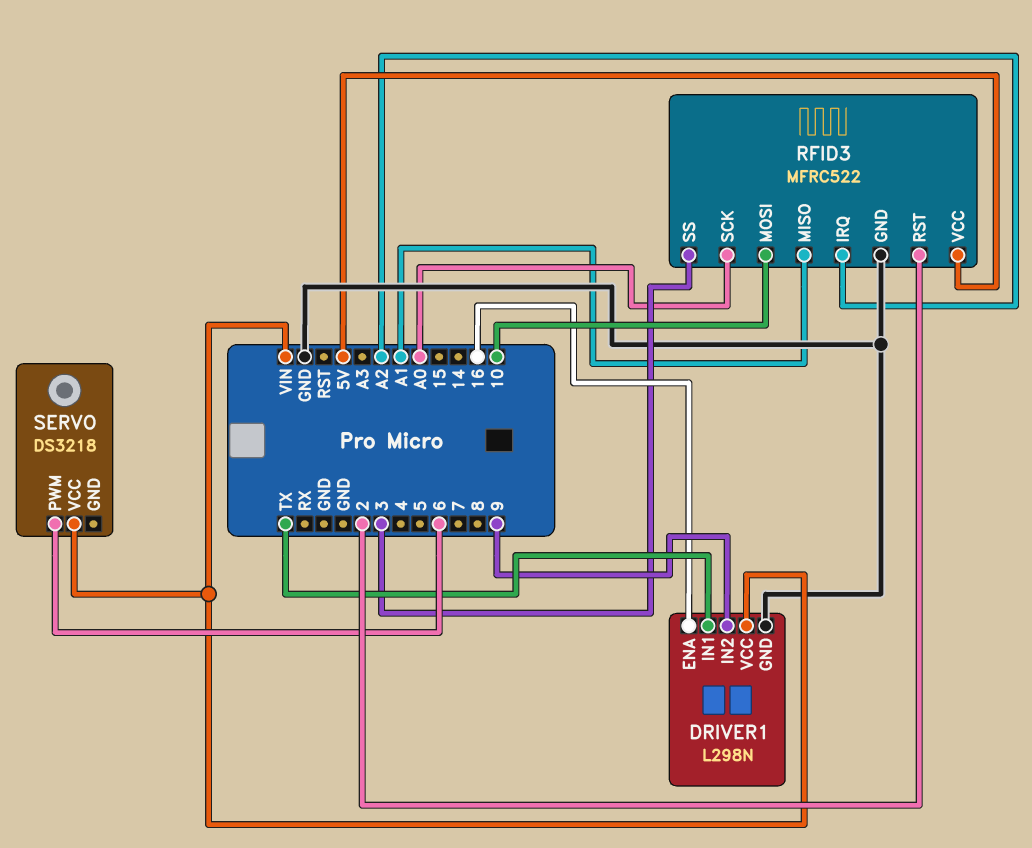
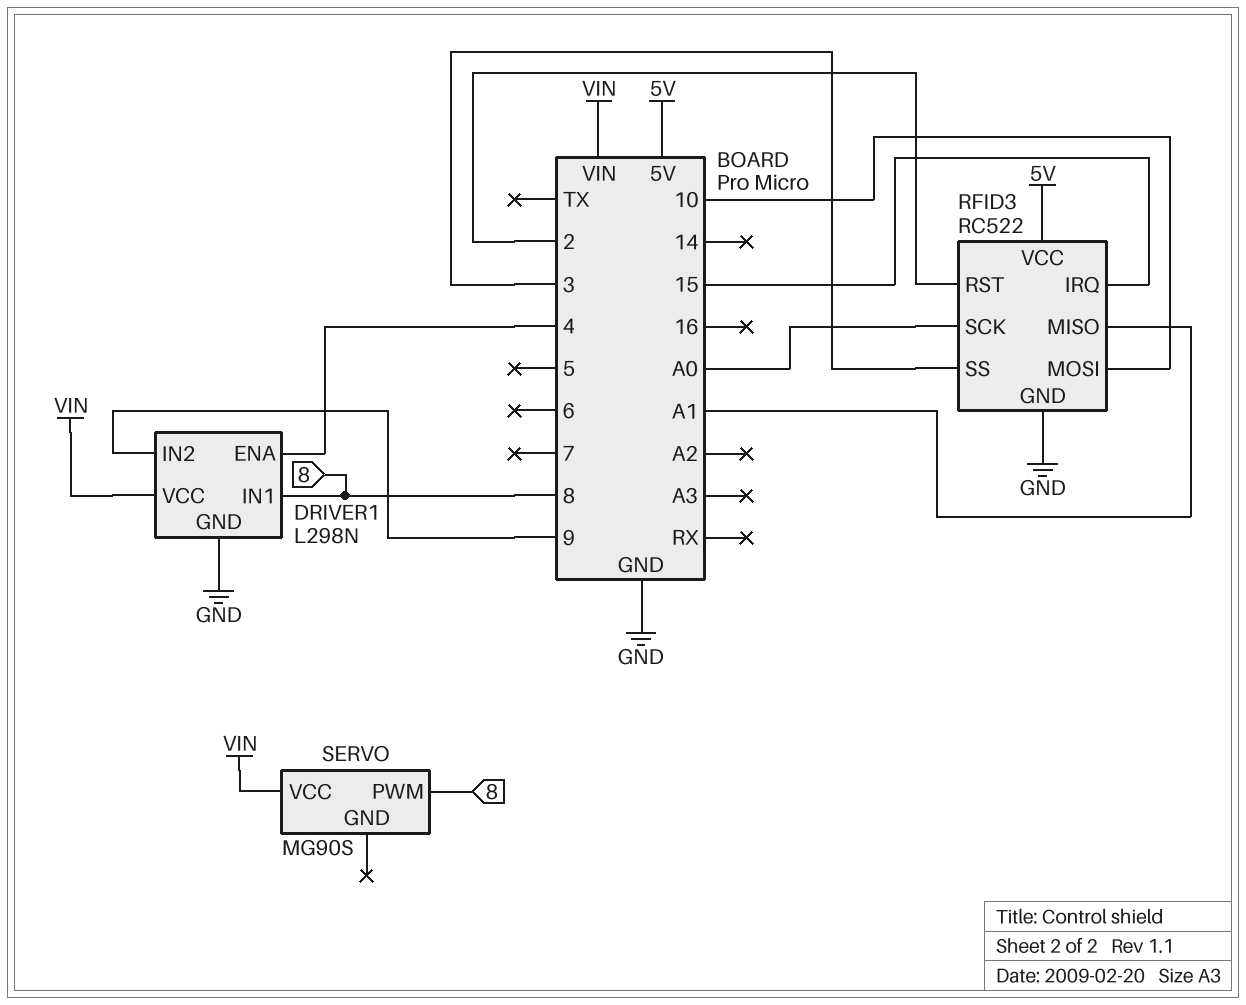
DRIVER1 pin ENA: 16 -> 4
DRIVER1 pin IN1: TX -> 8
RFID3: MFRC522 -> RC522
RFID3 pin IRQ: A2 -> 15
SERVO: DS3218 -> MG90S
SERVO pin PWM: 6 -> 8

